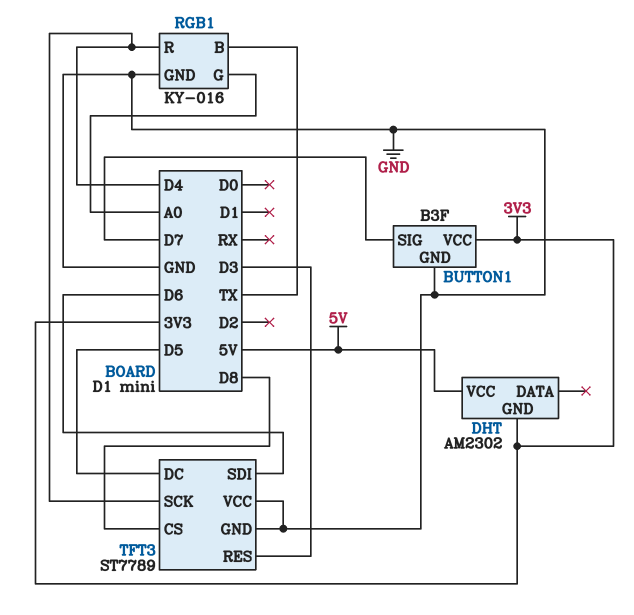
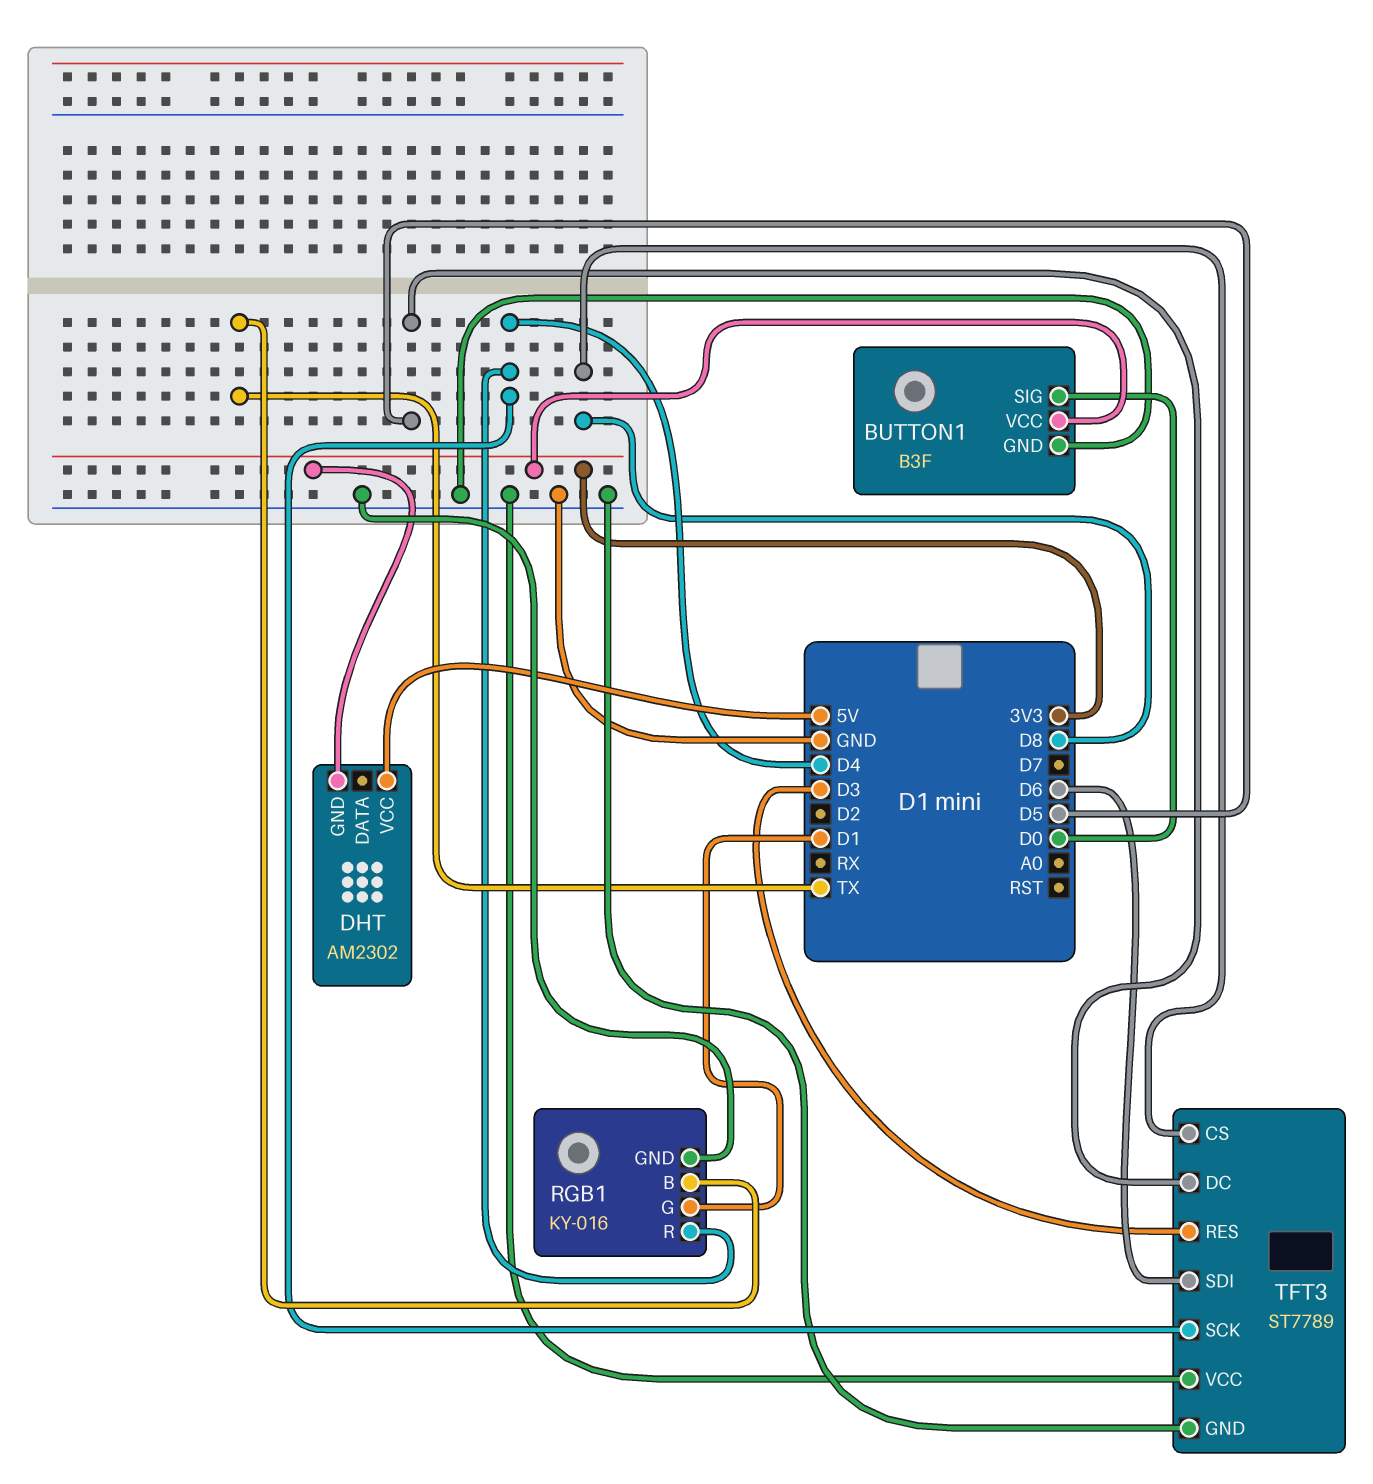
BUTTON1 pin SIG: D7 -> D0
RGB1 pin G: A0 -> D1

